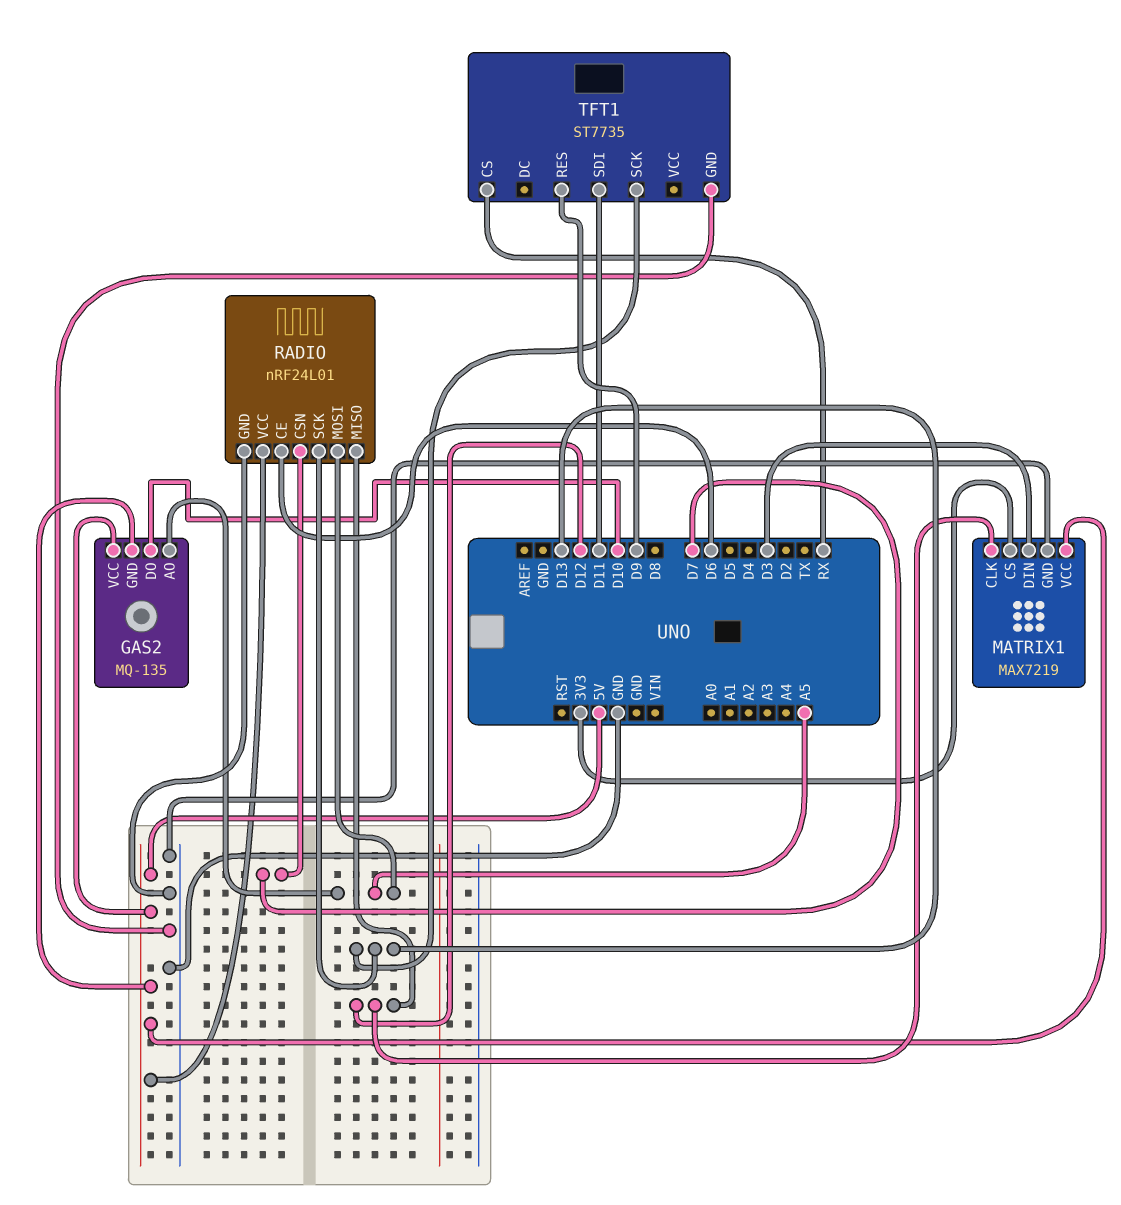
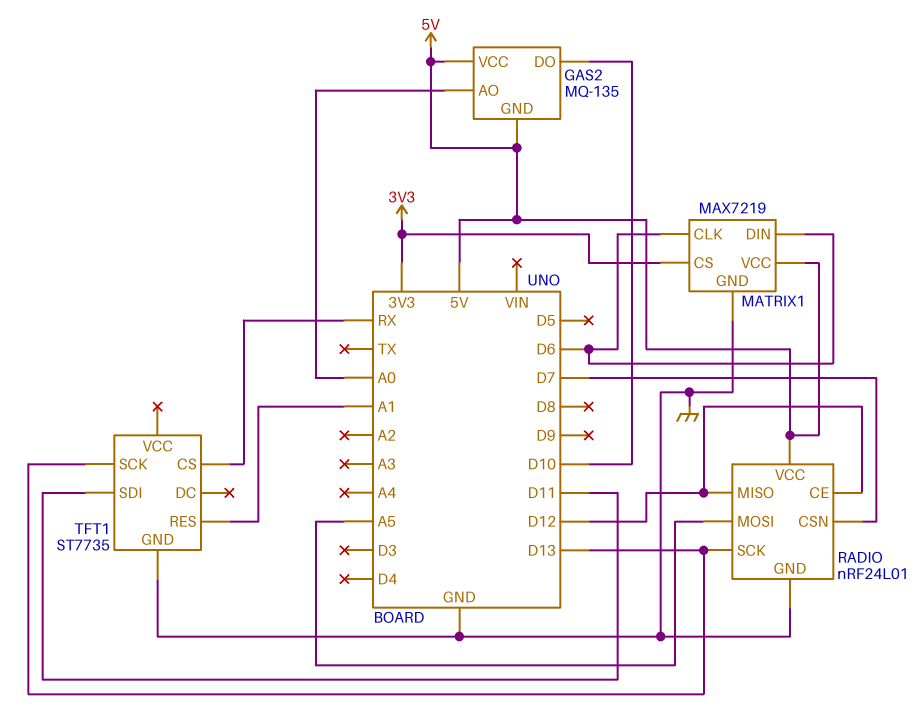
GAS2 pin AO: A5 -> A0
MATRIX1 pin CLK: D12 -> D6
MATRIX1 pin DIN: D3 -> D6
RADIO pin CE: D6 -> D12
TFT1 pin RES: D9 -> A1

